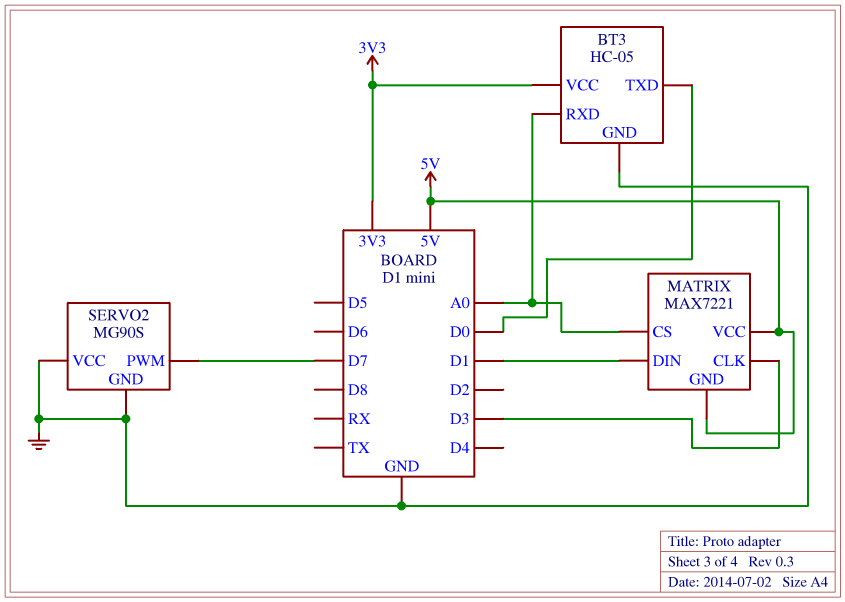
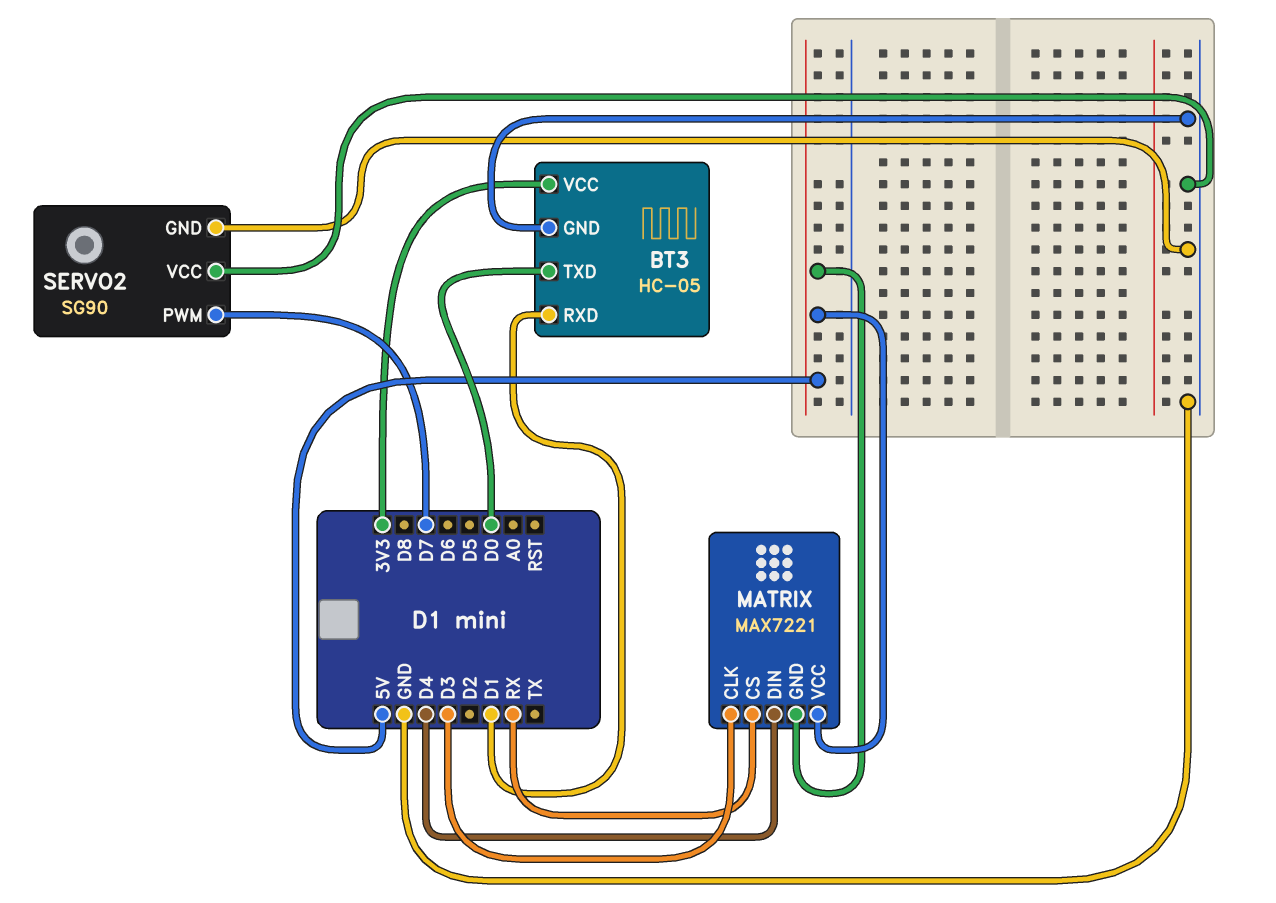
BT3 pin RXD: A0 -> D1
MATRIX pin CS: A0 -> RX
MATRIX pin DIN: D1 -> D4
SERVO2: MG90S -> SG90

